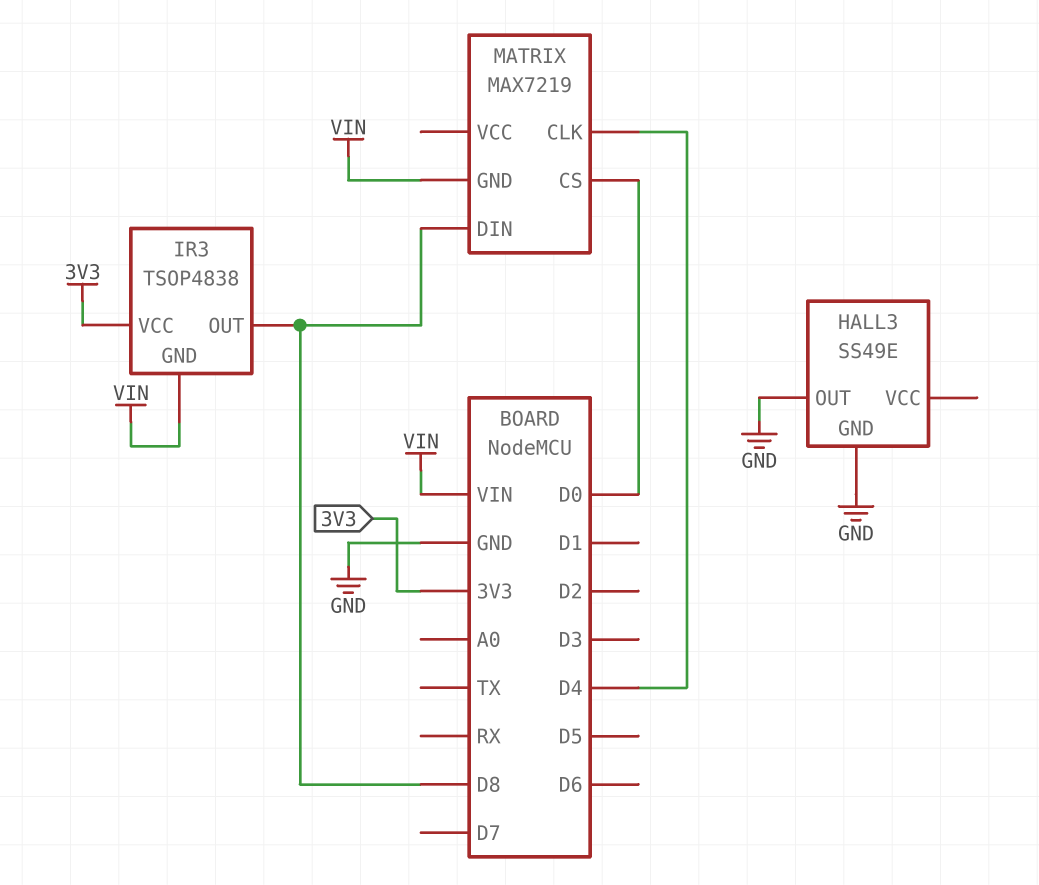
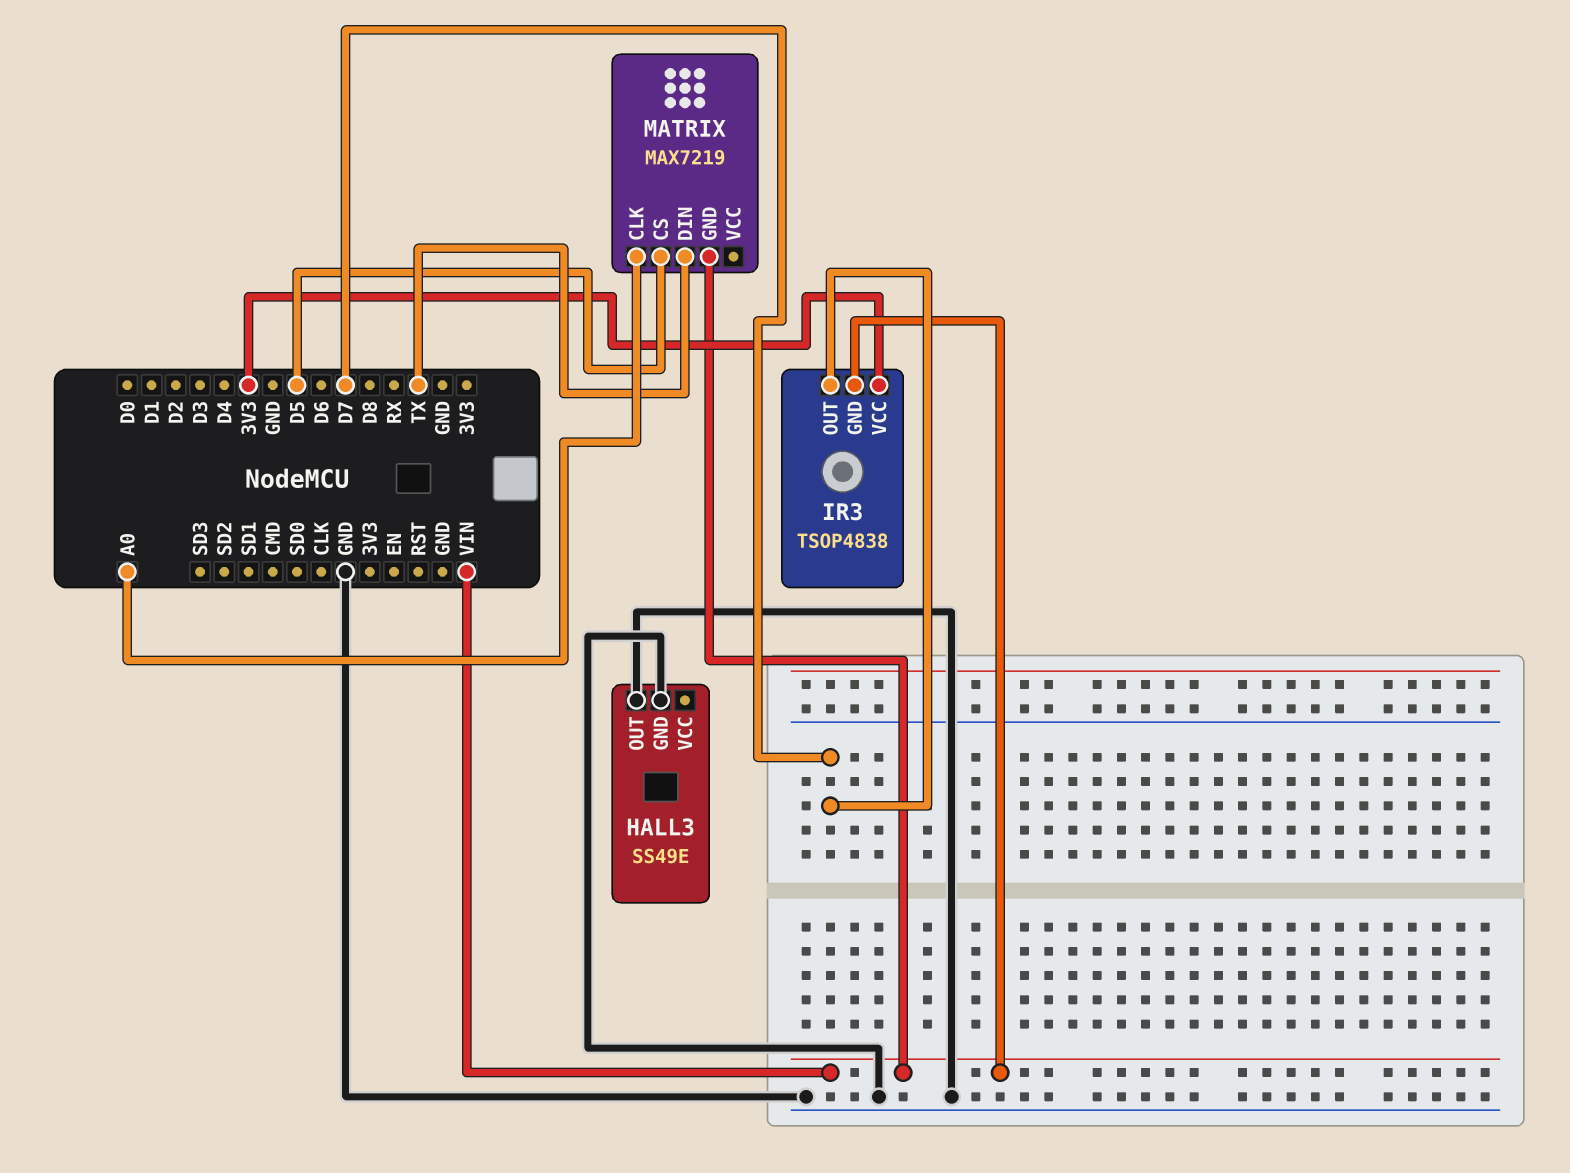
IR3 pin OUT: D8 -> D7
MATRIX pin CLK: D4 -> A0
MATRIX pin CS: D0 -> D5
MATRIX pin DIN: D8 -> TX

